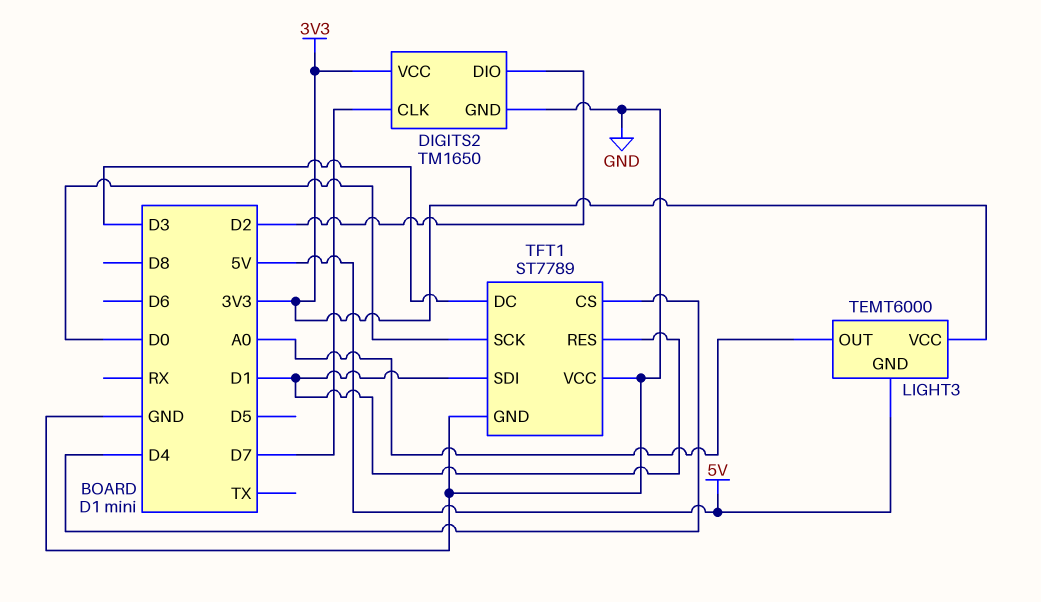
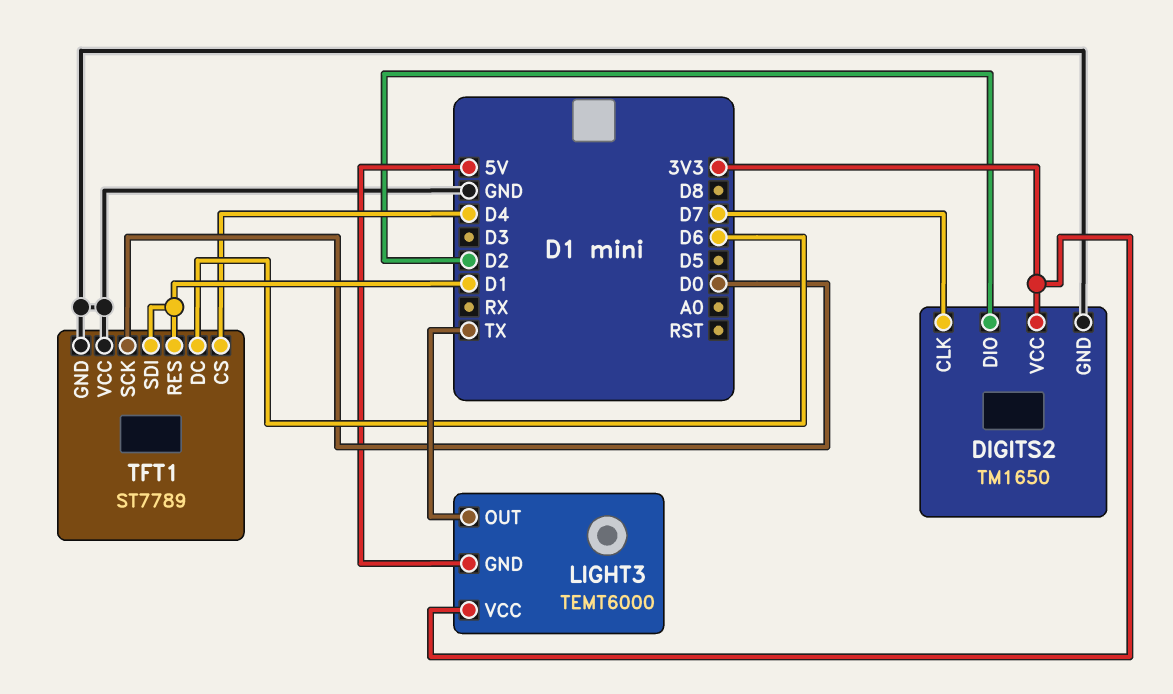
LIGHT3 pin OUT: A0 -> TX
TFT1 pin DC: D3 -> D6

